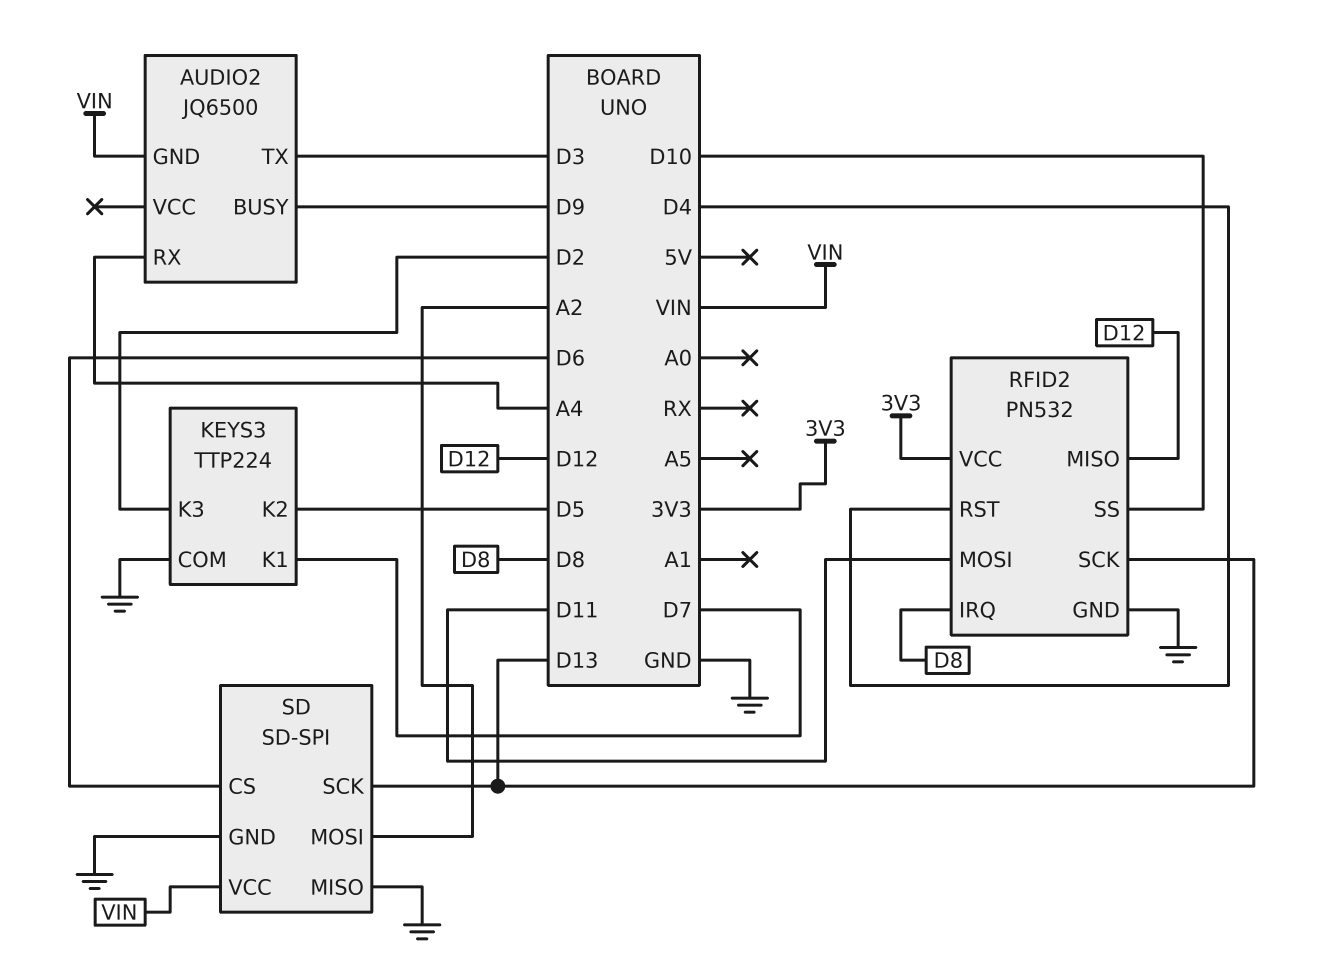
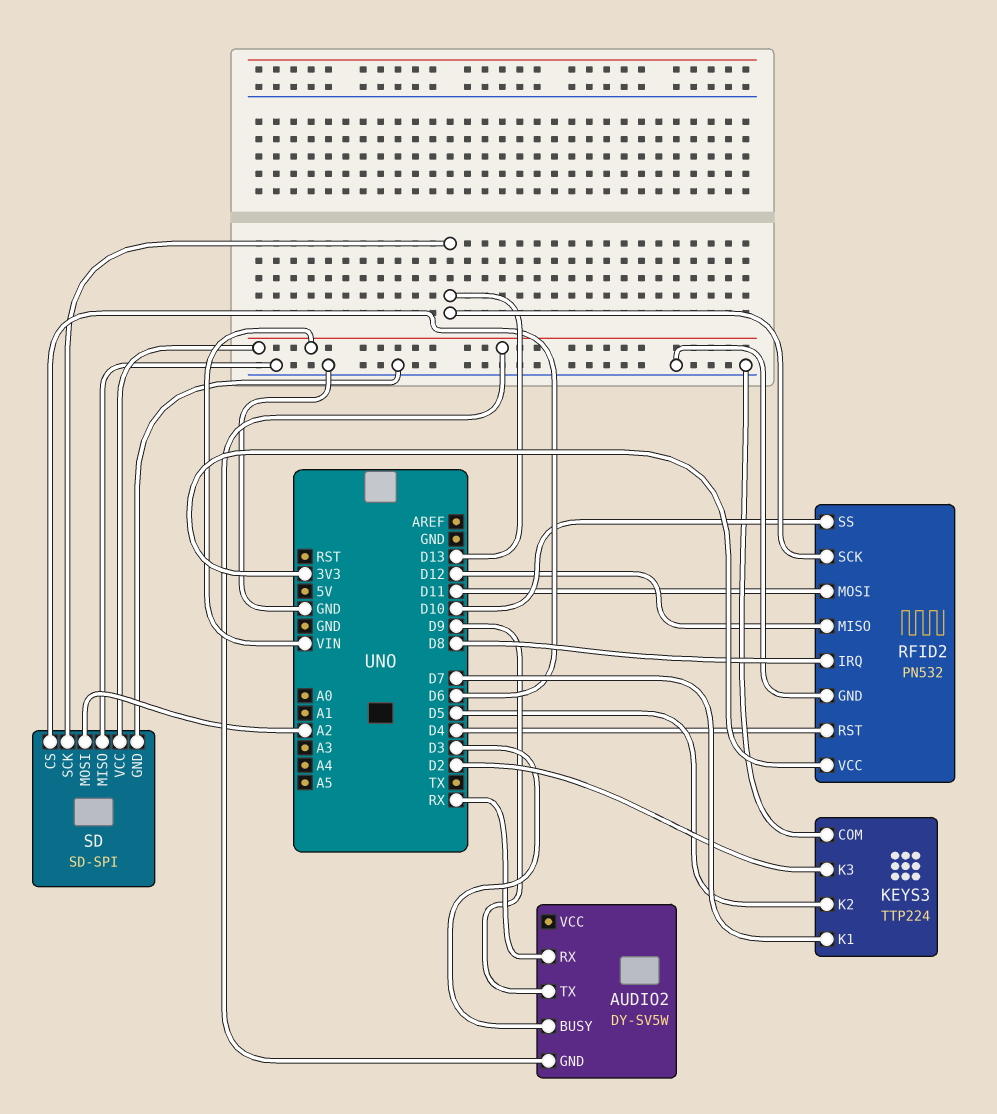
AUDIO2: JQ6500 -> DY-SV5W
AUDIO2 pin BUSY: D9 -> D3
AUDIO2 pin RX: A4 -> RX
AUDIO2 pin TX: D3 -> D9

